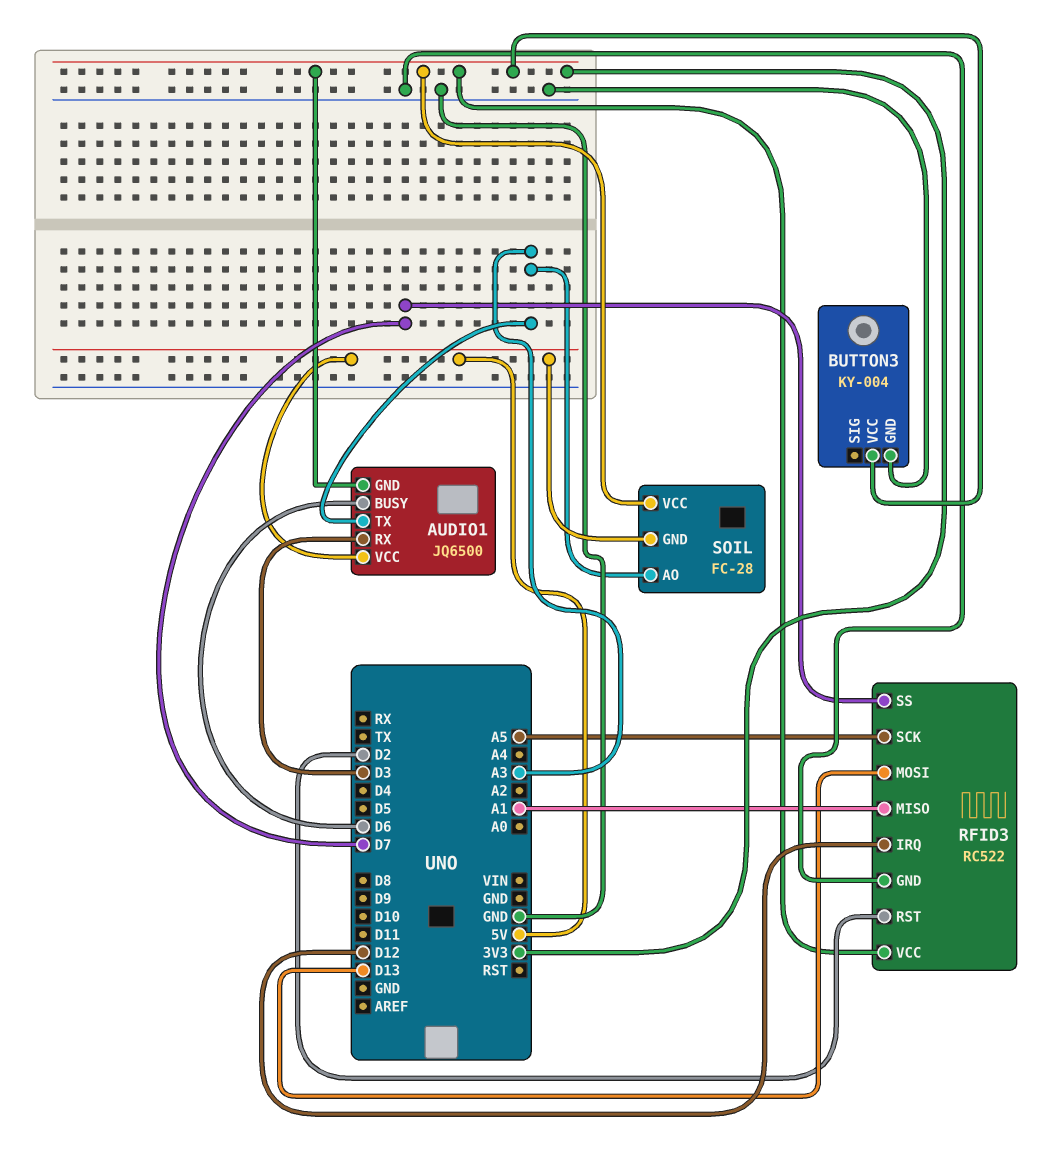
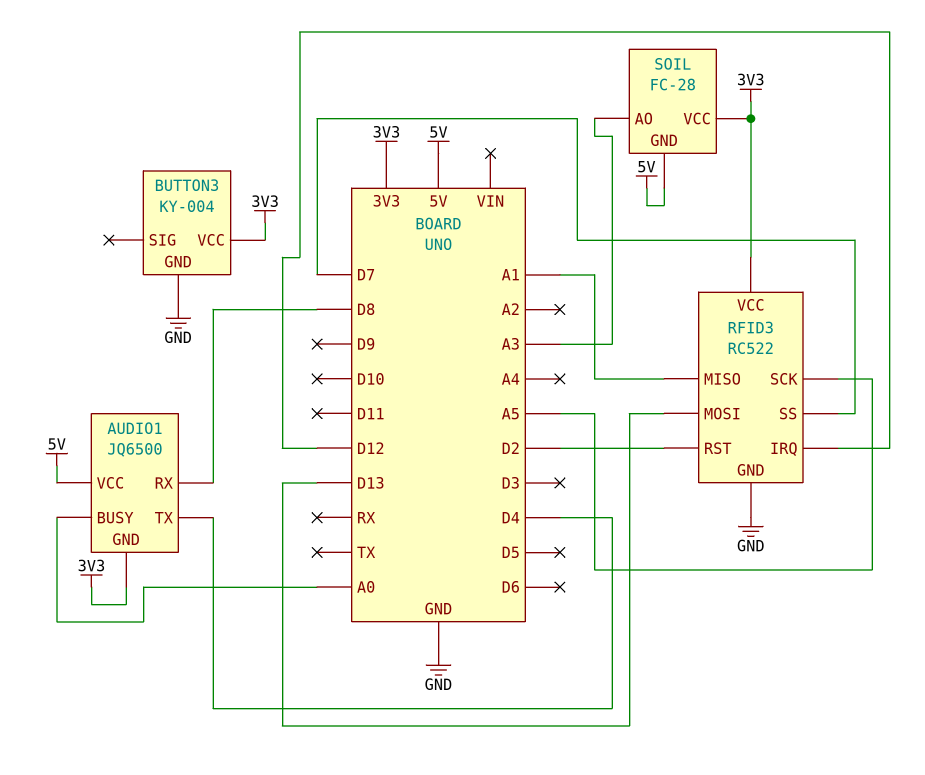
AUDIO1 pin BUSY: D6 -> A0
AUDIO1 pin RX: D3 -> D8
AUDIO1 pin TX: A3 -> D4

